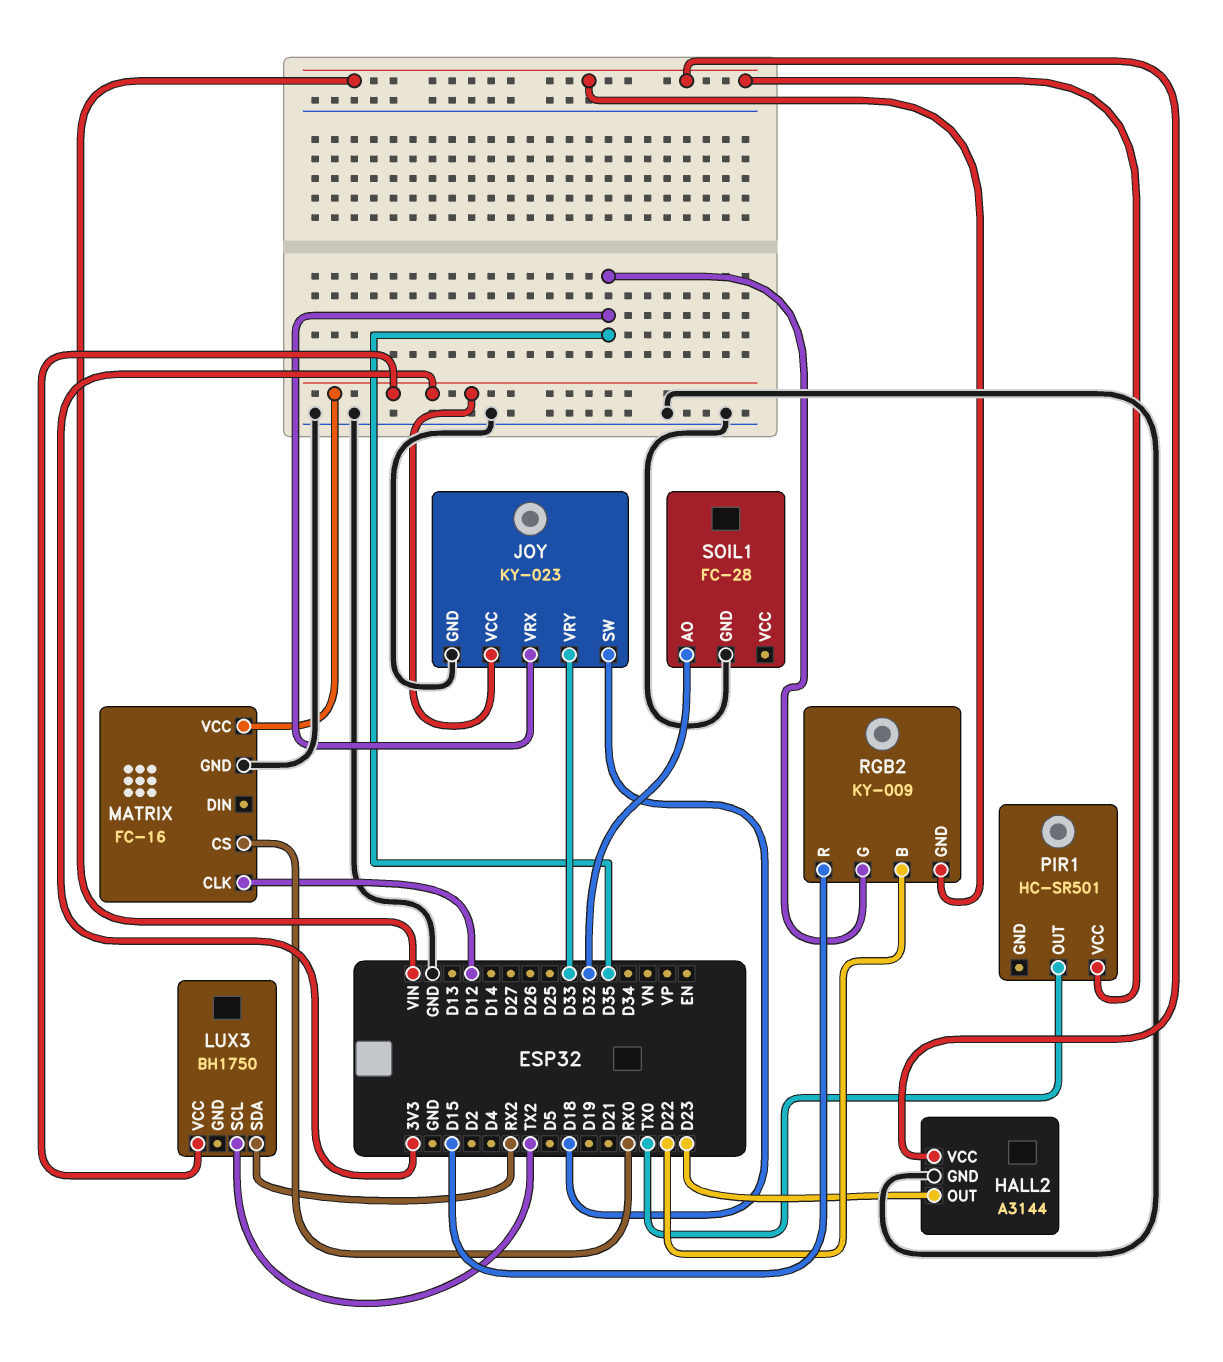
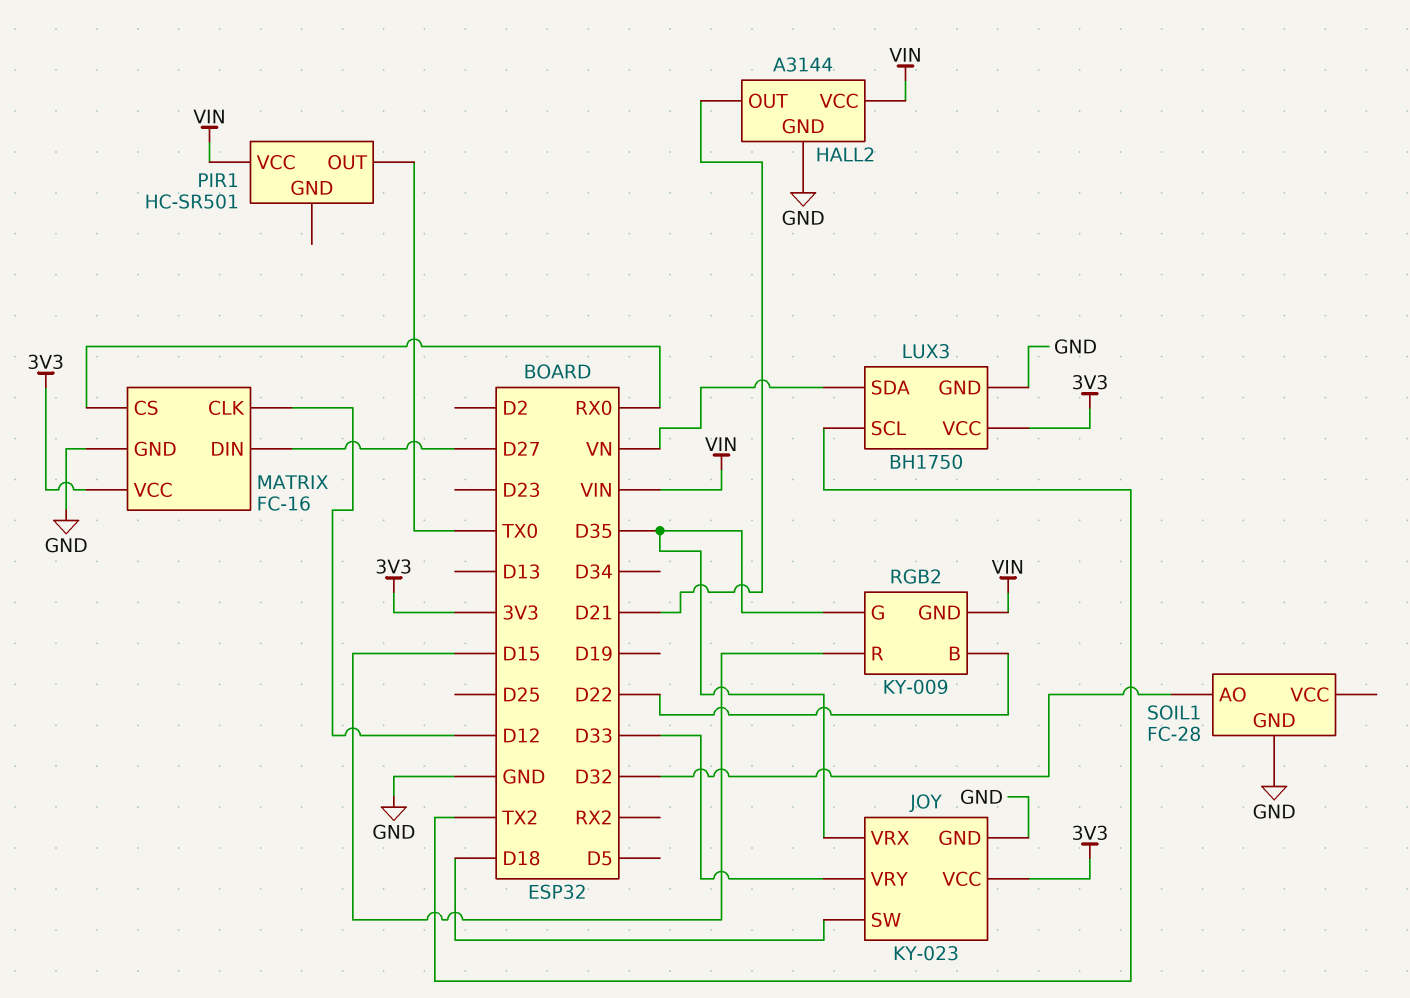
HALL2 pin OUT: D23 -> D21
LUX3 pin GND: none -> GND
LUX3 pin SDA: RX2 -> VN
MATRIX pin DIN: none -> D27

